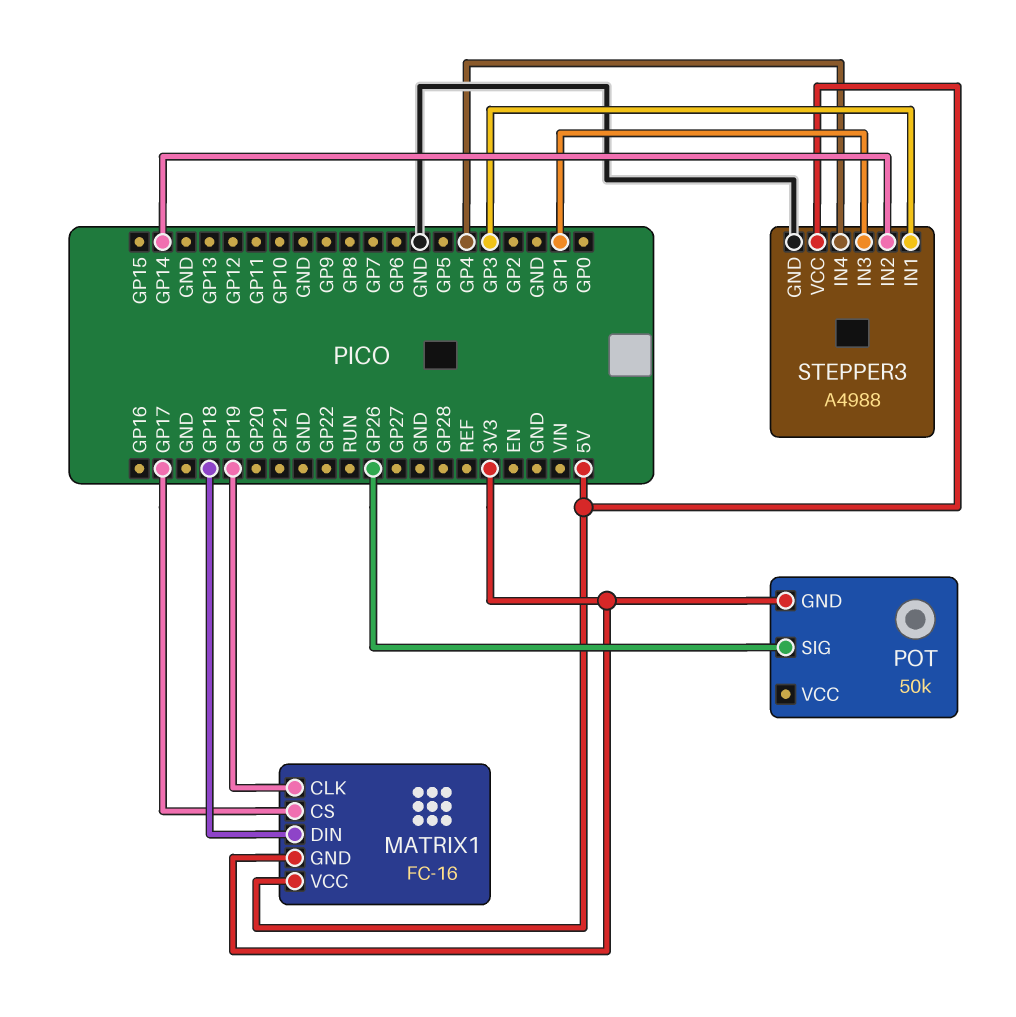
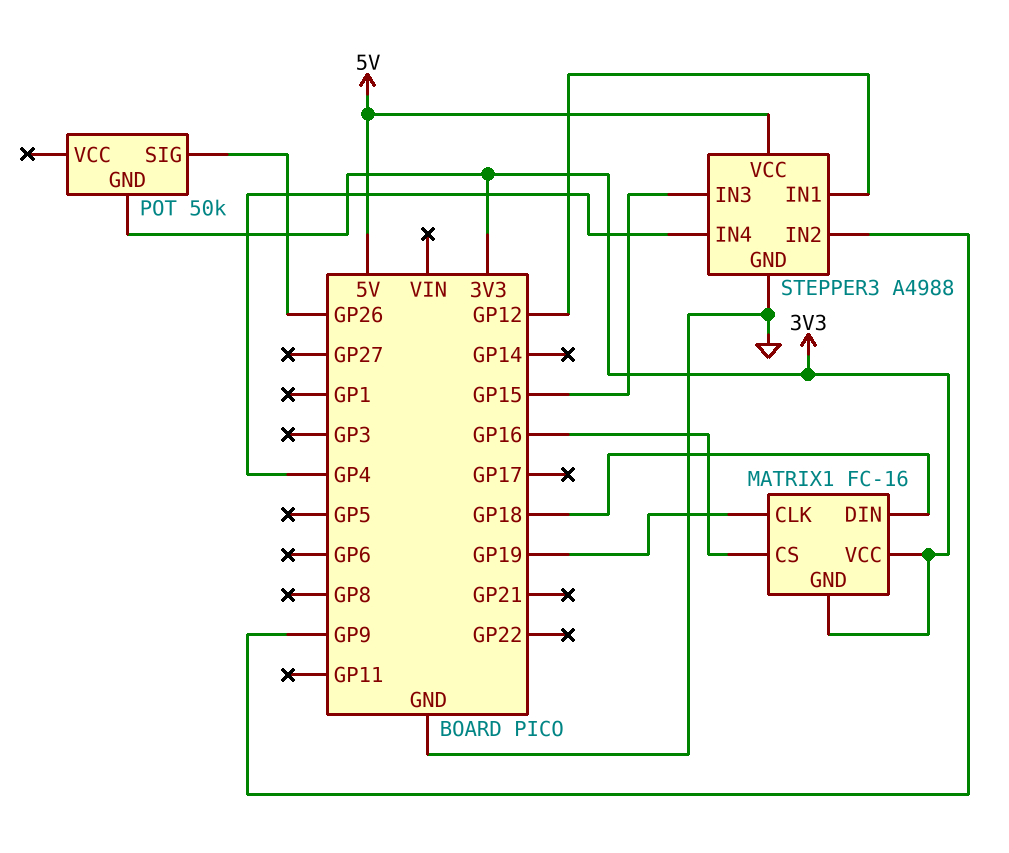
MATRIX1 pin CS: GP17 -> GP16
MATRIX1 pin VCC: 5V -> 3V3
STEPPER3 pin IN1: GP3 -> GP12
STEPPER3 pin IN2: GP14 -> GP9
STEPPER3 pin IN3: GP1 -> GP15

